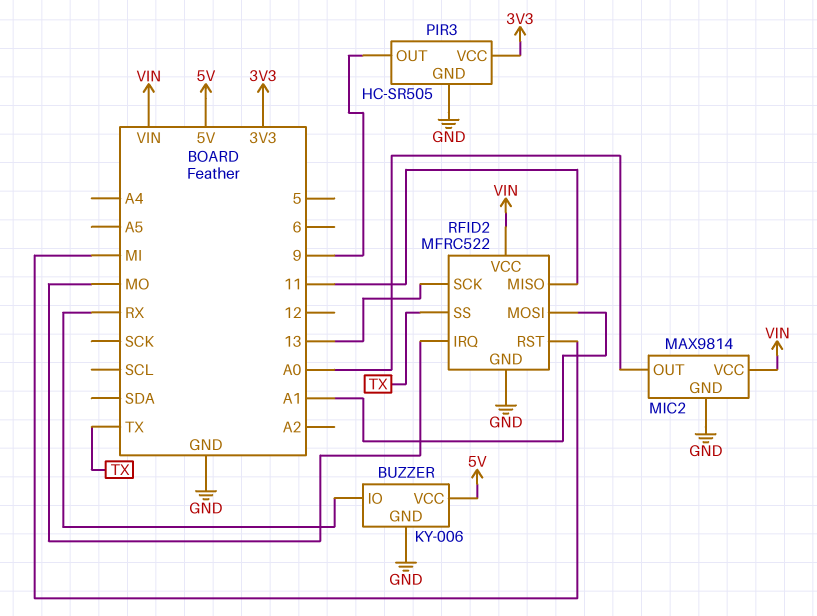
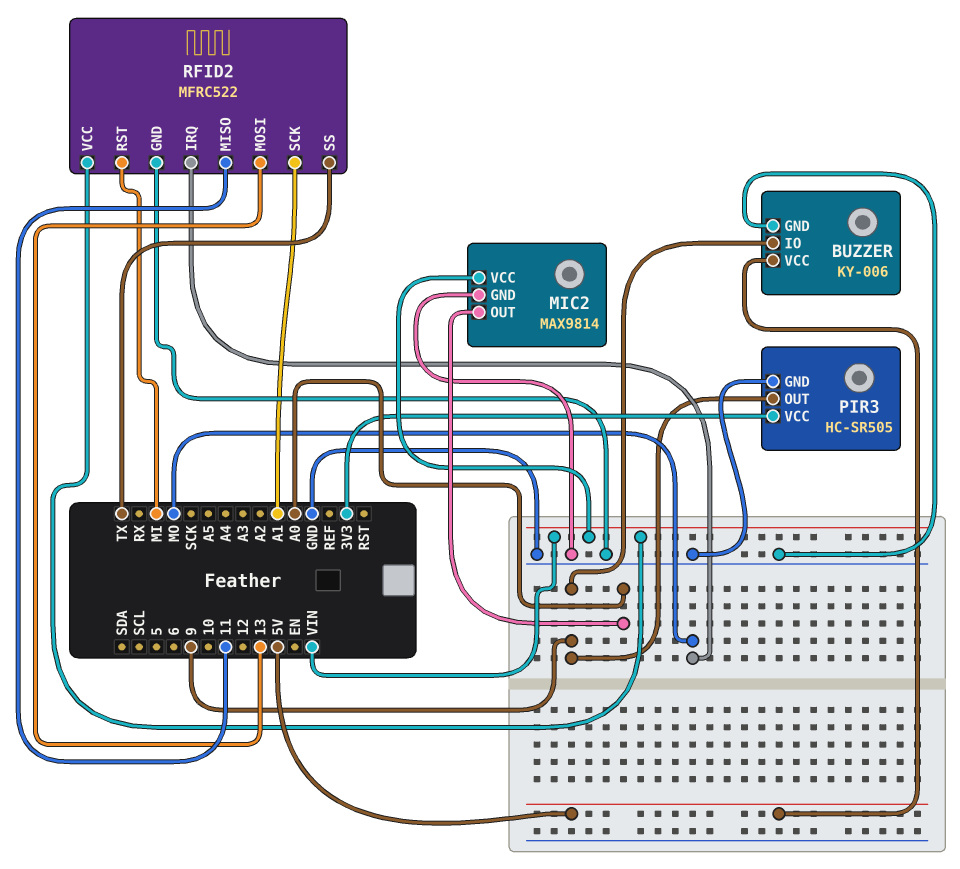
BUZZER pin IO: RX -> 9
RFID2 pin MOSI: A1 -> 13
RFID2 pin SCK: 13 -> A1

